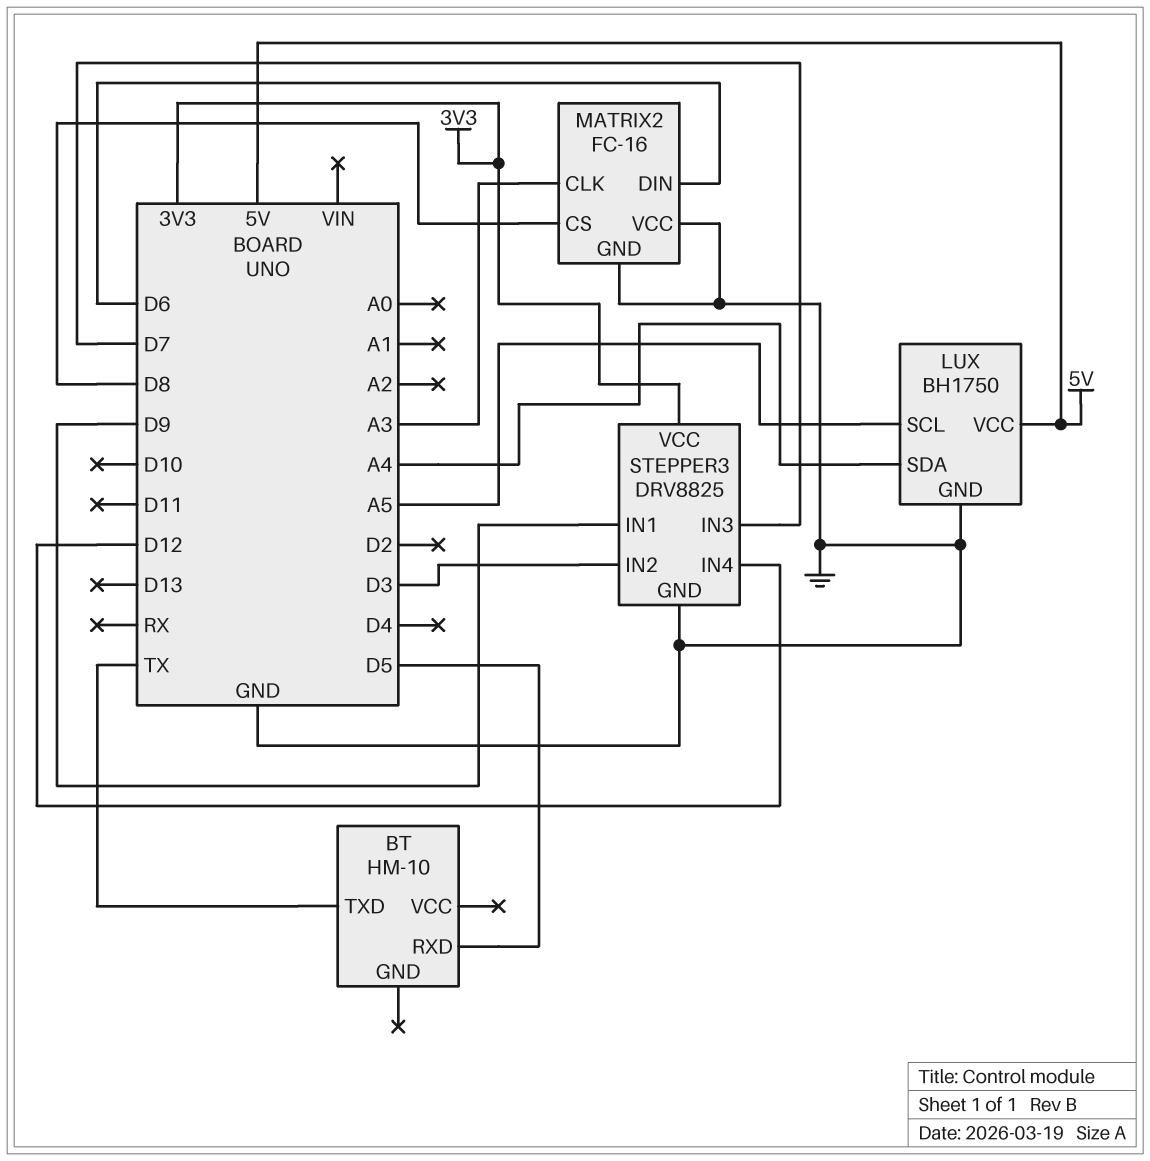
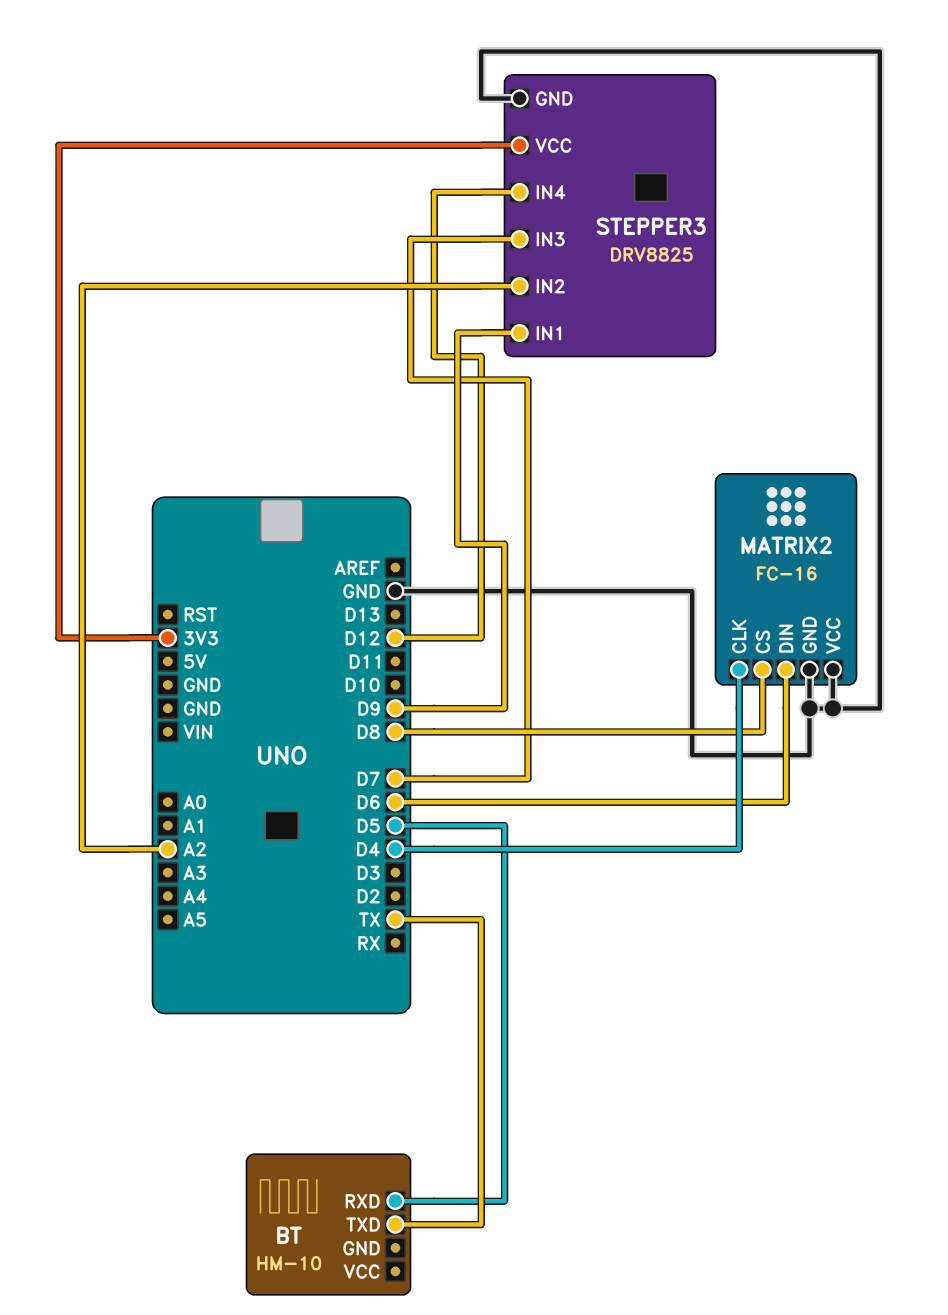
LUX: BH1750 -> none
LUX pin GND: GND -> none
LUX pin SCL: A5 -> none
LUX pin SDA: A4 -> none
LUX pin VCC: 5V -> none
MATRIX2 pin CLK: A3 -> D4
STEPPER3 pin IN2: D3 -> A2

